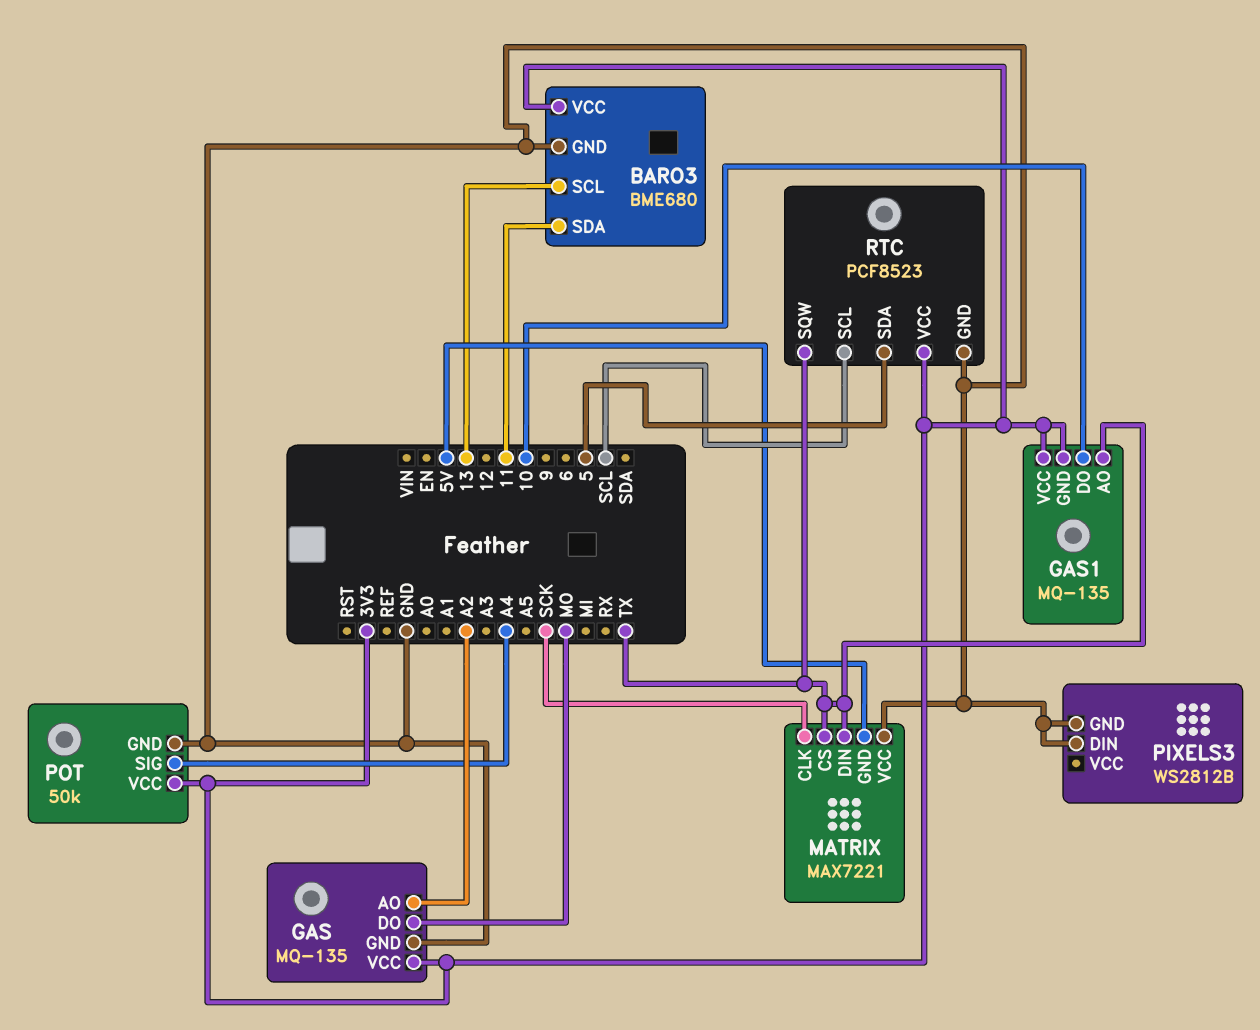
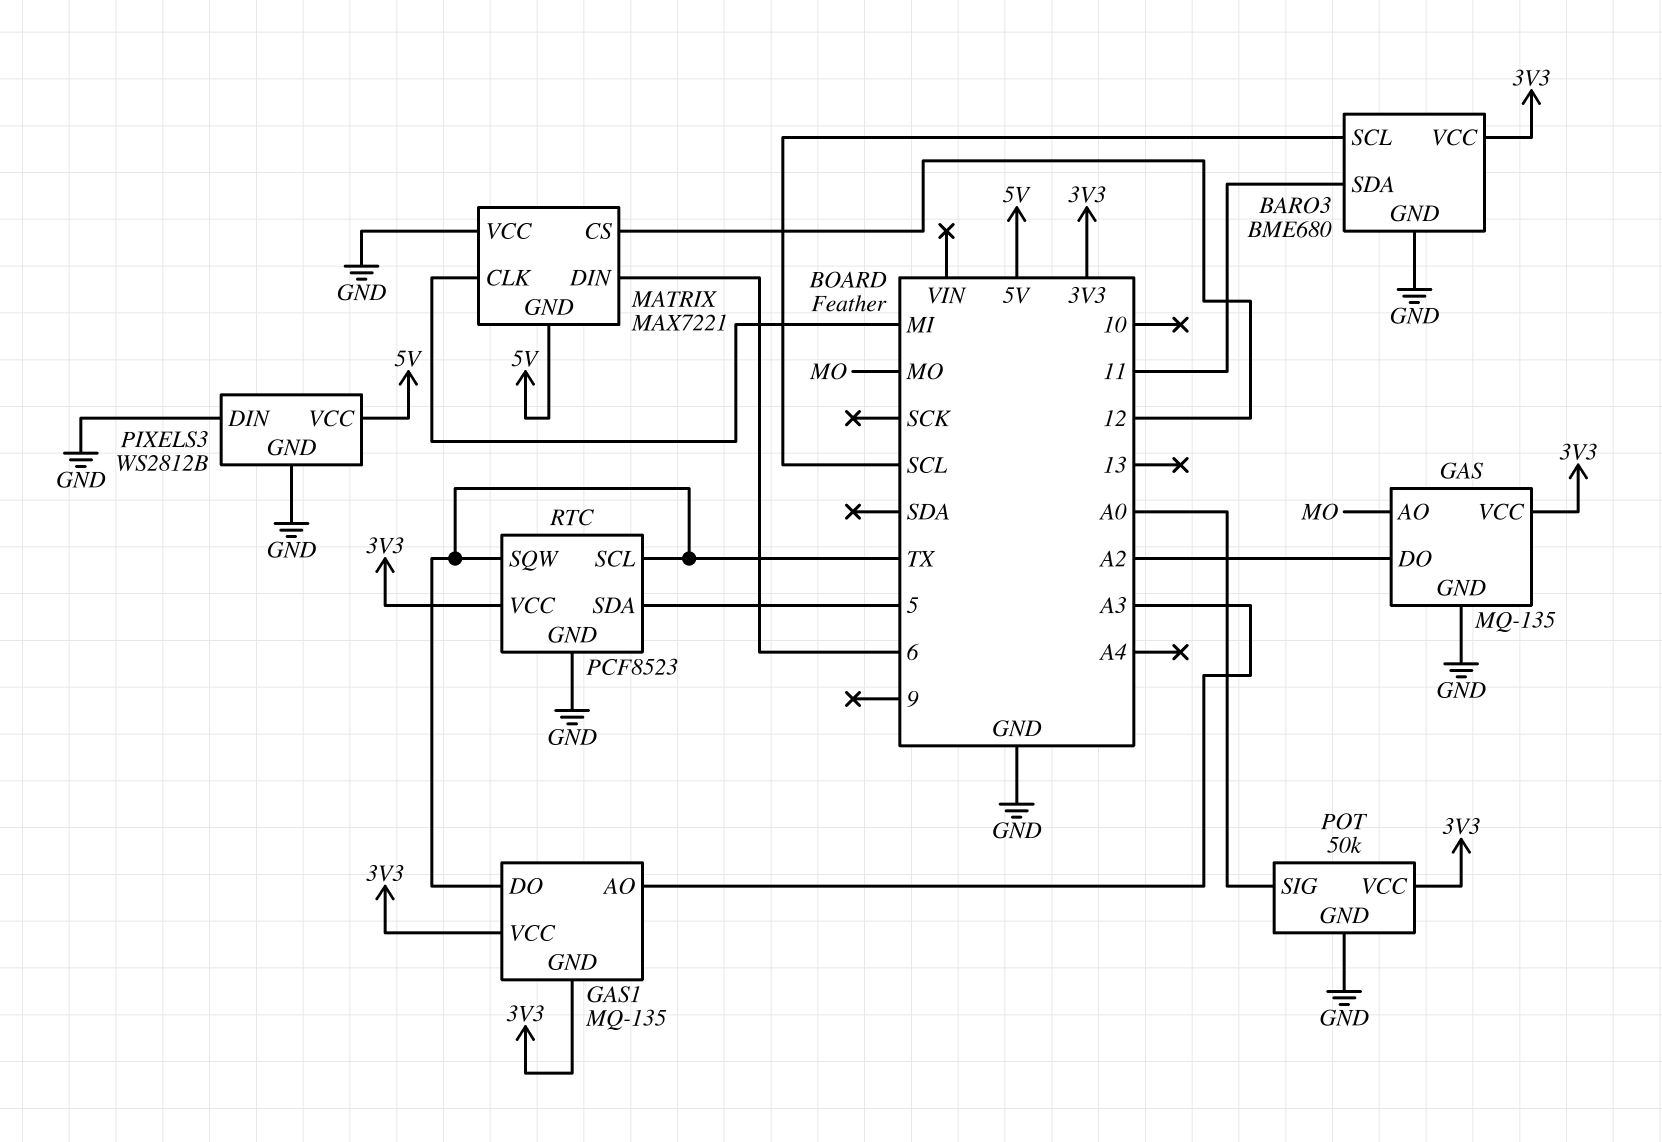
BARO3 pin SCL: 13 -> SCL
GAS pin AO: A2 -> MO
GAS pin DO: MO -> A2
GAS1 pin AO: TX -> A3
GAS1 pin DO: 10 -> TX
MATRIX pin CLK: SCK -> MI
MATRIX pin CS: TX -> 12
MATRIX pin DIN: TX -> 6
PIXELS3 pin VCC: none -> 5V
POT pin SIG: A4 -> A0
RTC pin SCL: SCL -> TX

